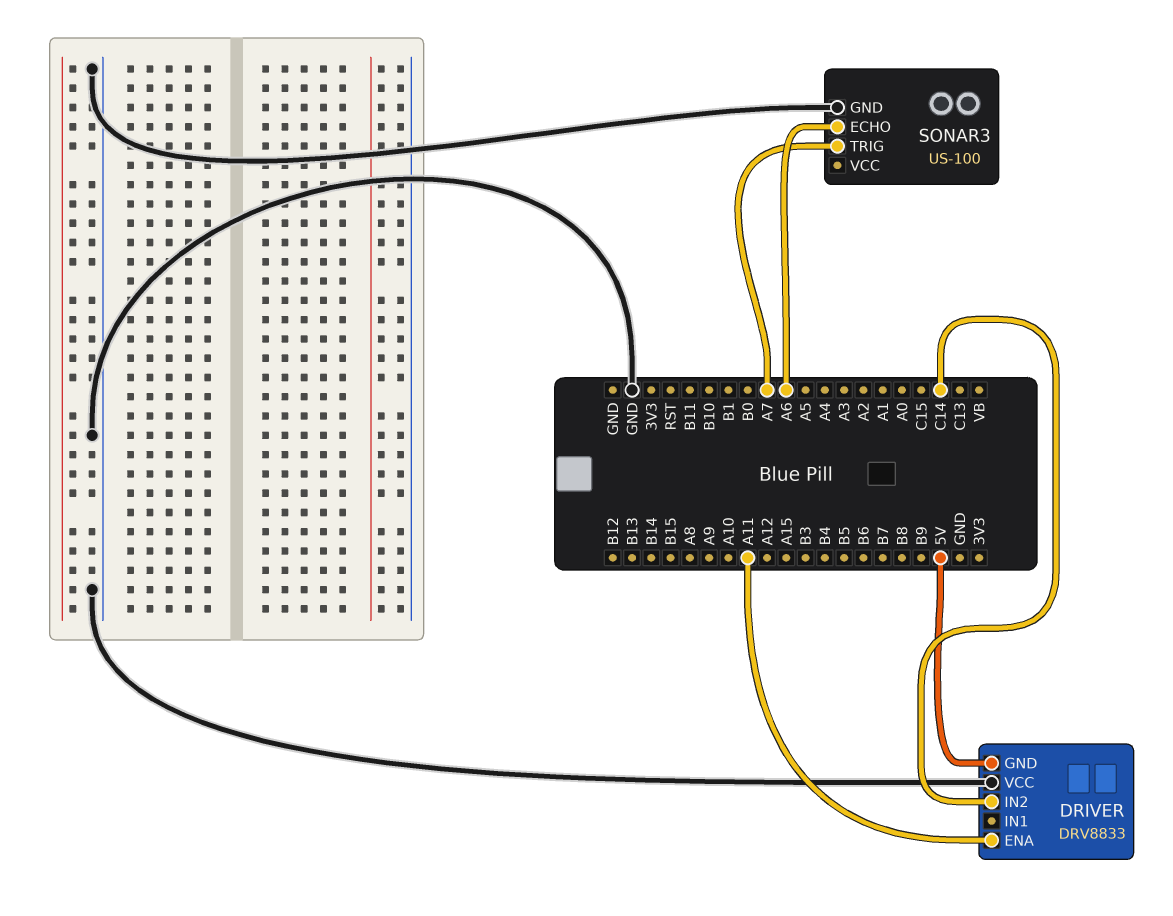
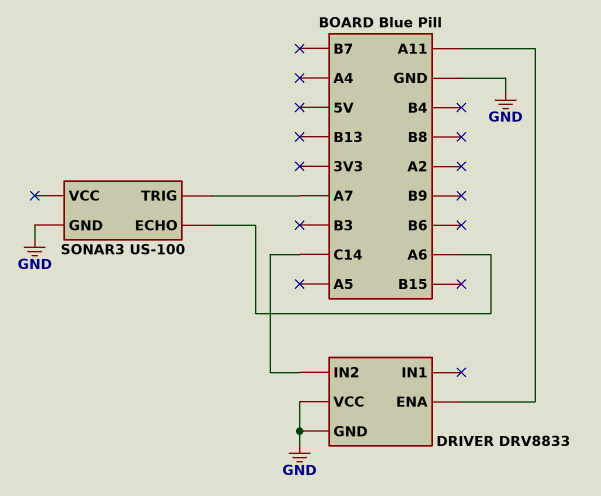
DRIVER pin GND: 5V -> GND

